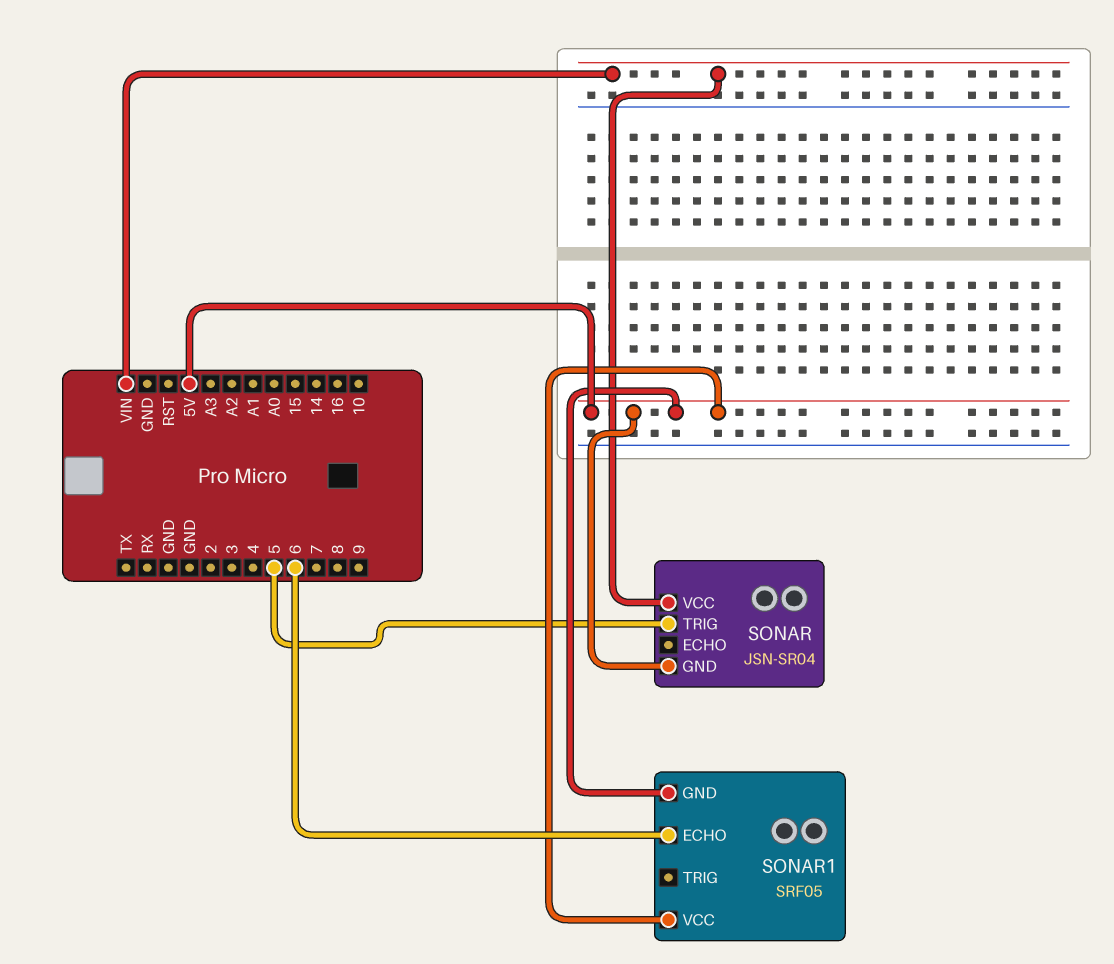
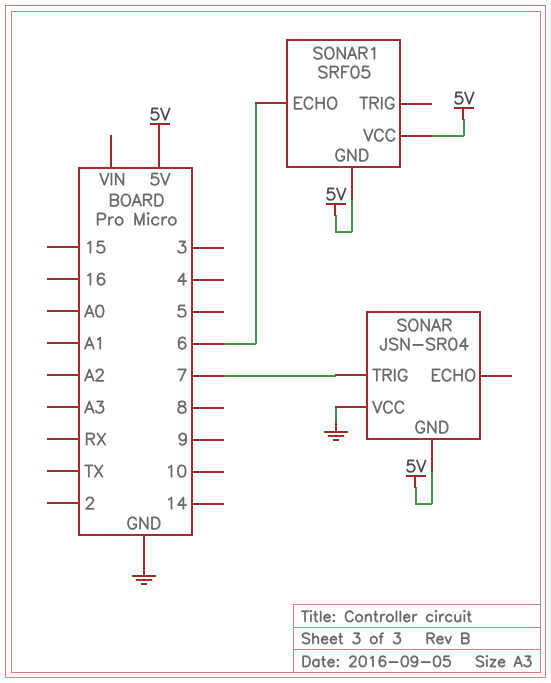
SONAR pin TRIG: 5 -> 7
SONAR pin VCC: VIN -> GND

